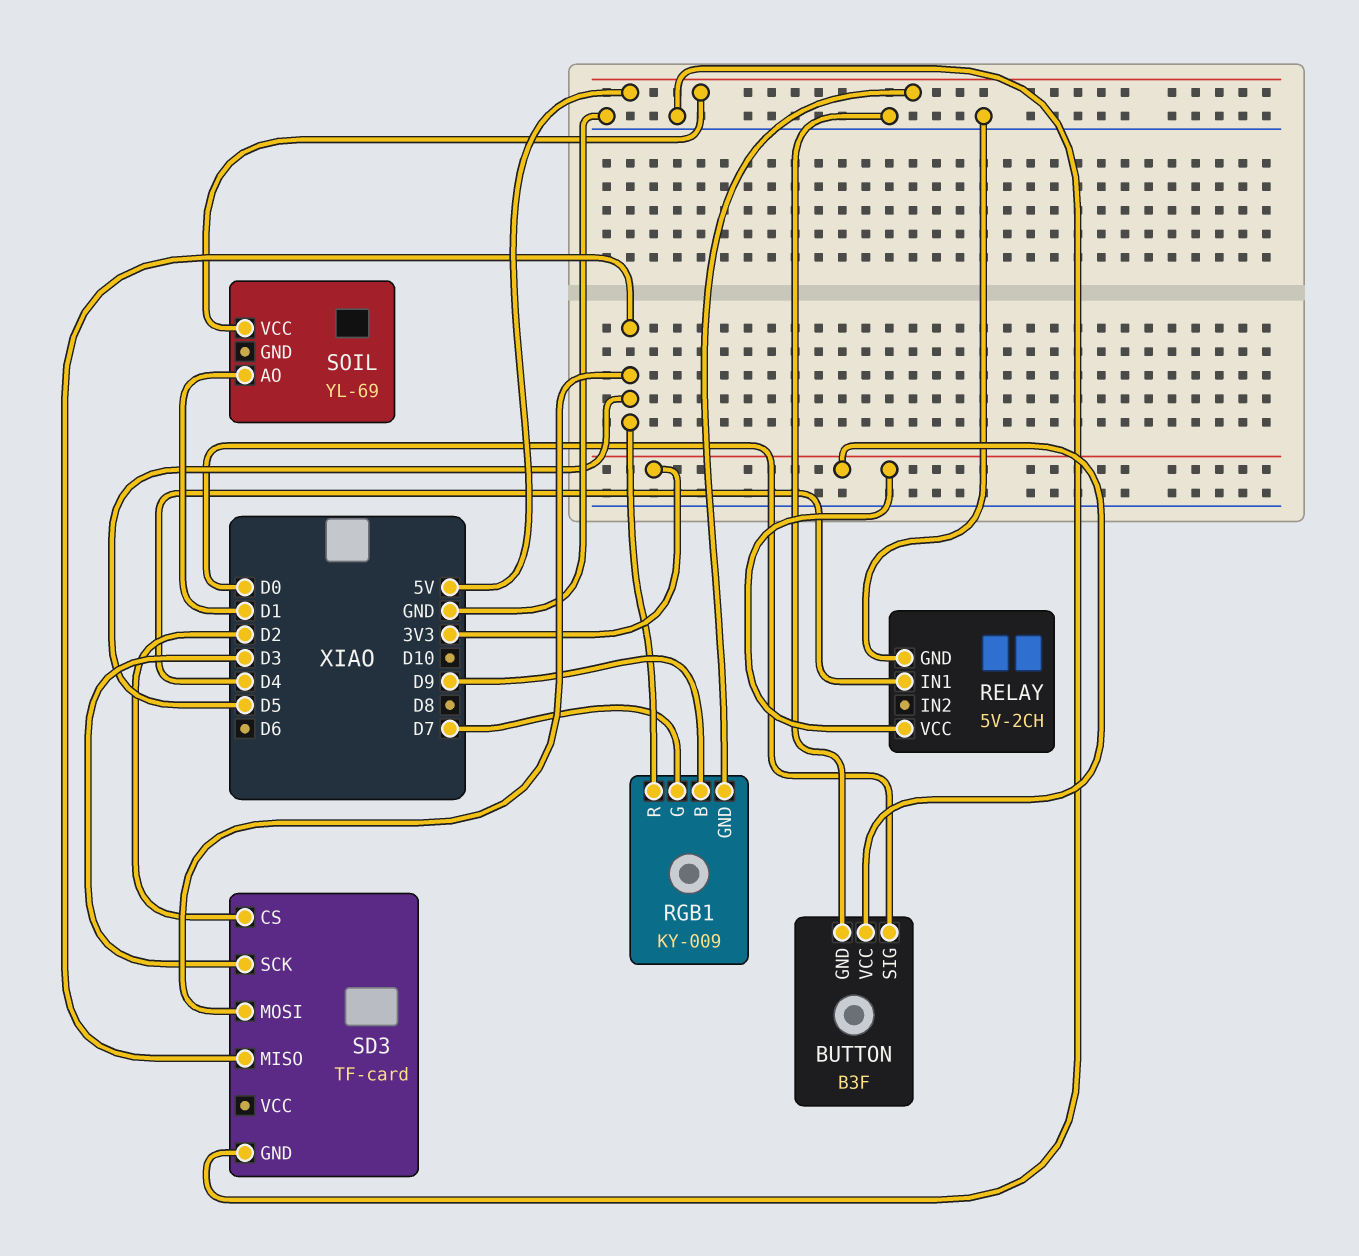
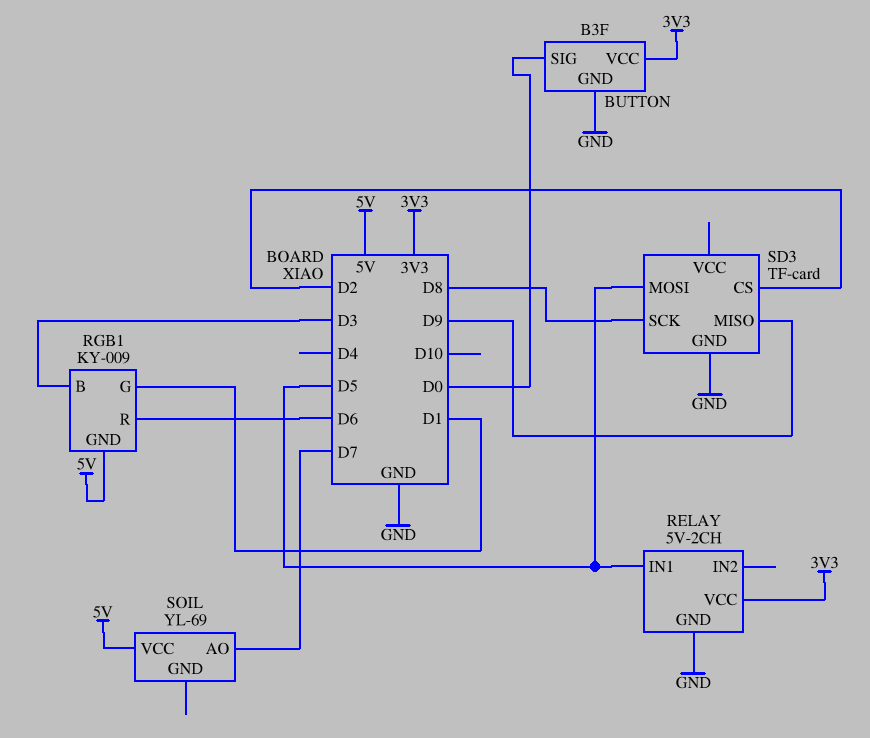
RELAY pin IN1: D4 -> D5
RGB1 pin B: D9 -> D3
RGB1 pin G: D7 -> D1
RGB1 pin R: D5 -> D6
SD3 pin MISO: D5 -> D9
SD3 pin SCK: D3 -> D8
SOIL pin AO: D1 -> D7

